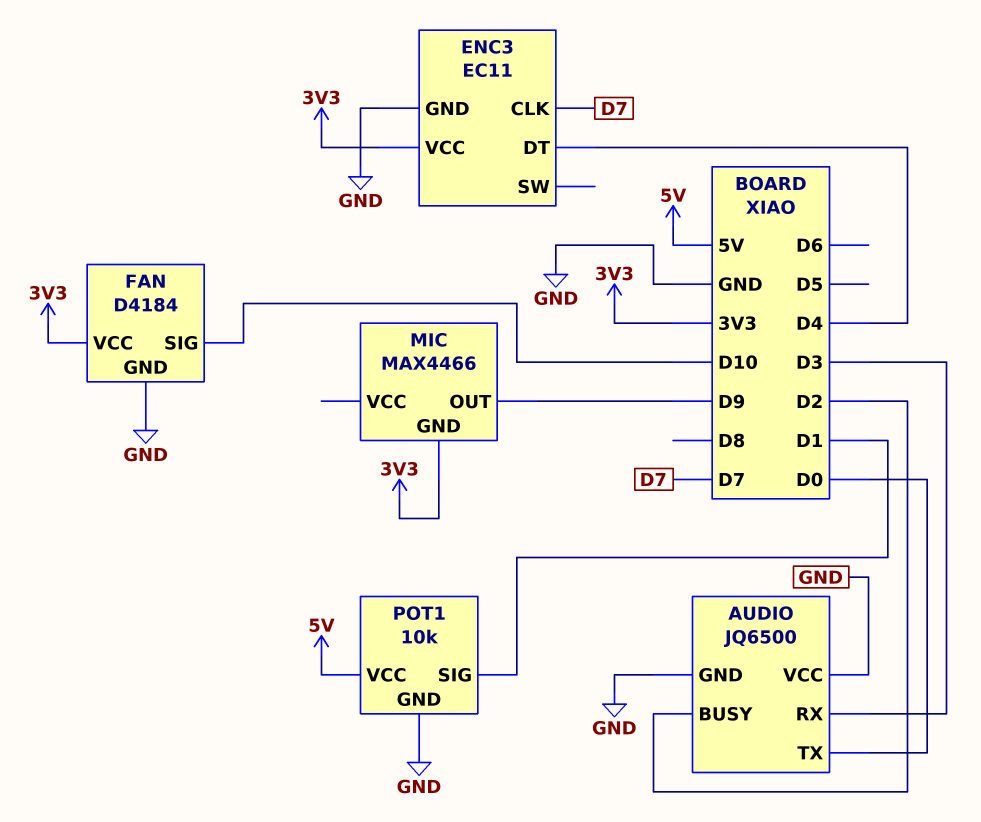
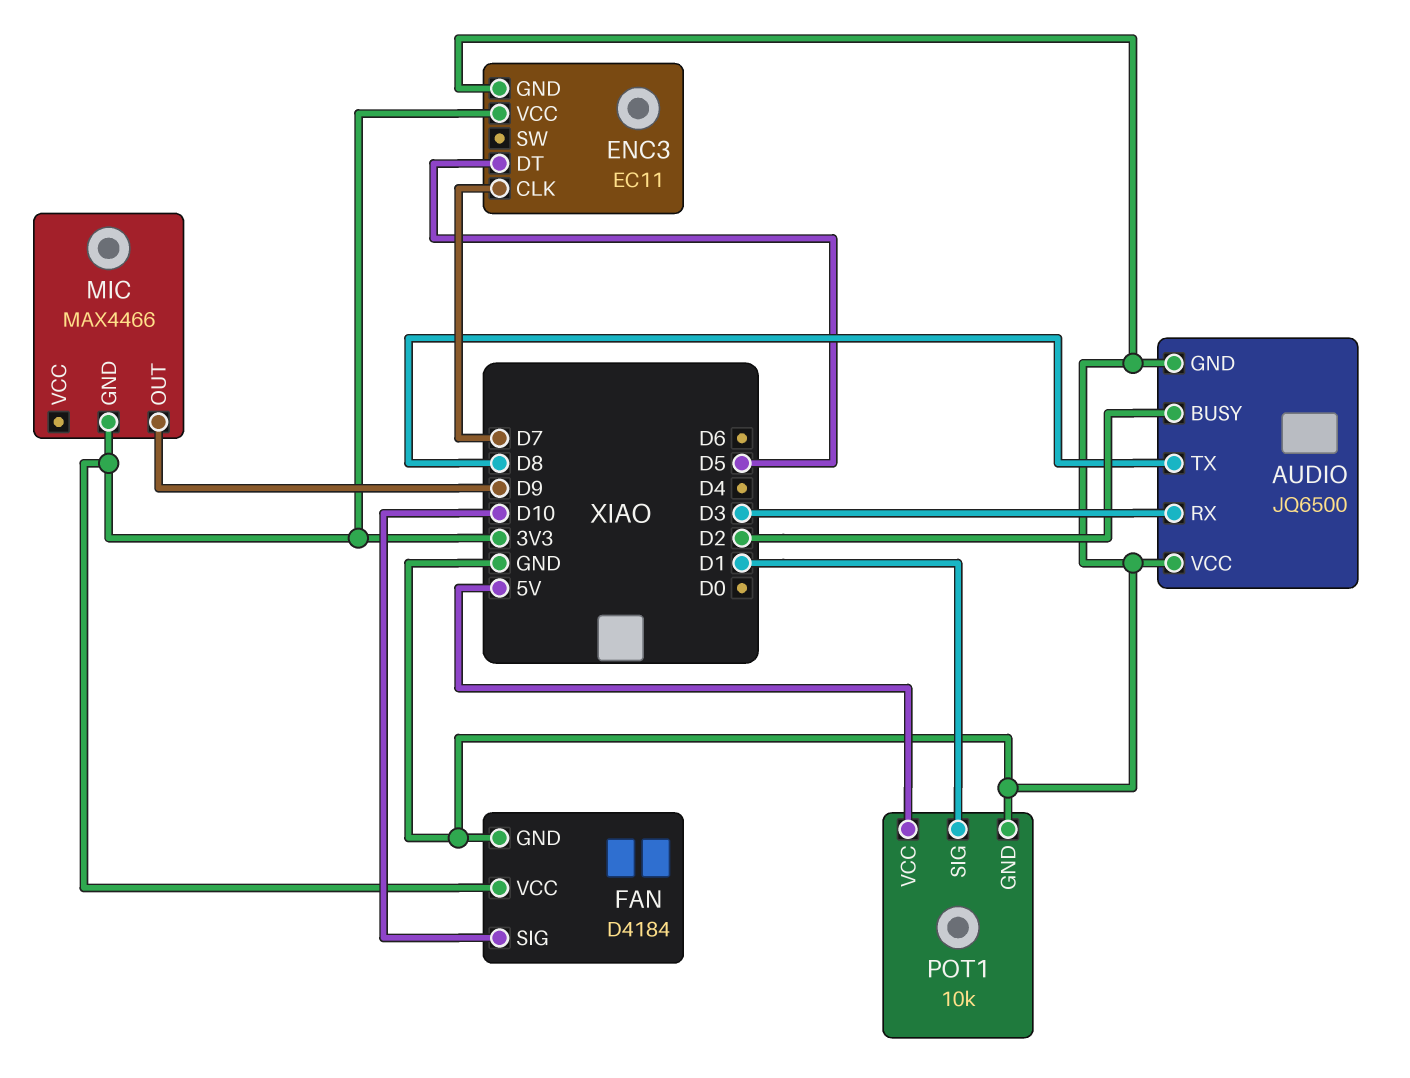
AUDIO pin TX: D0 -> D8
ENC3 pin DT: D4 -> D5

